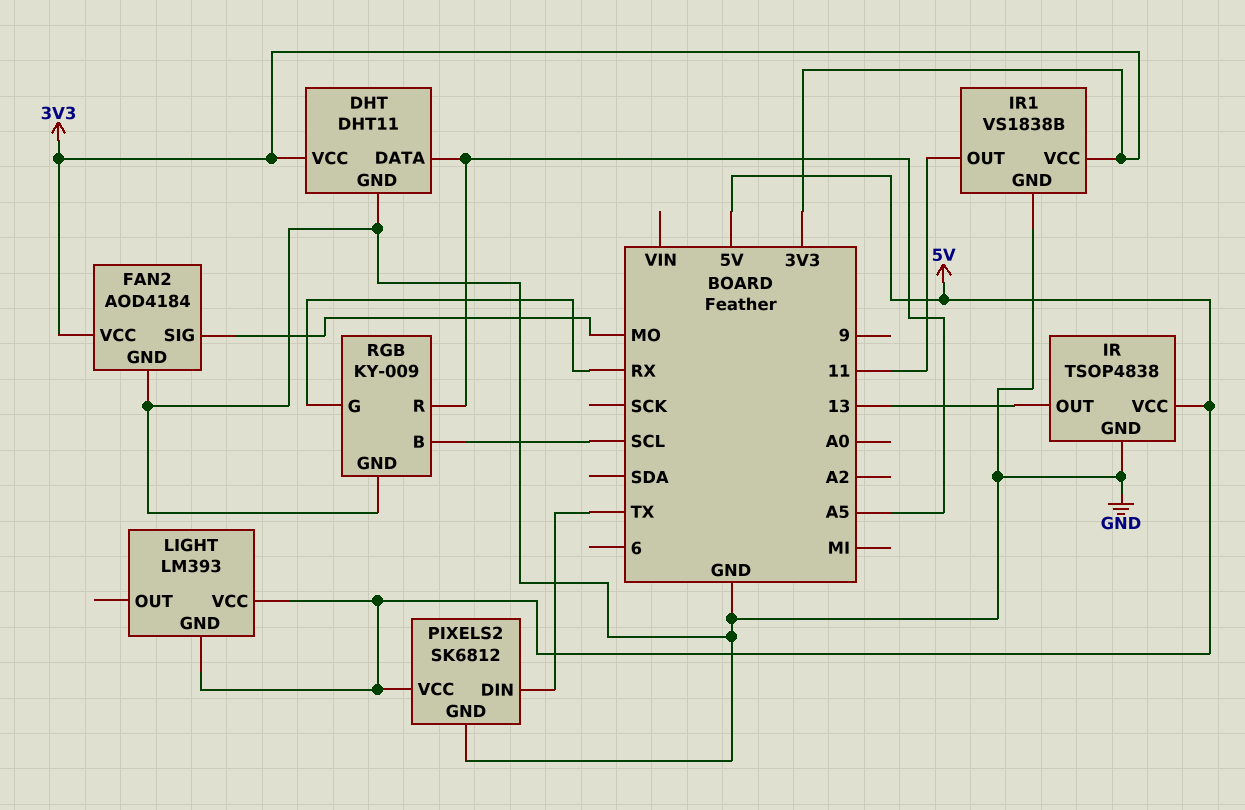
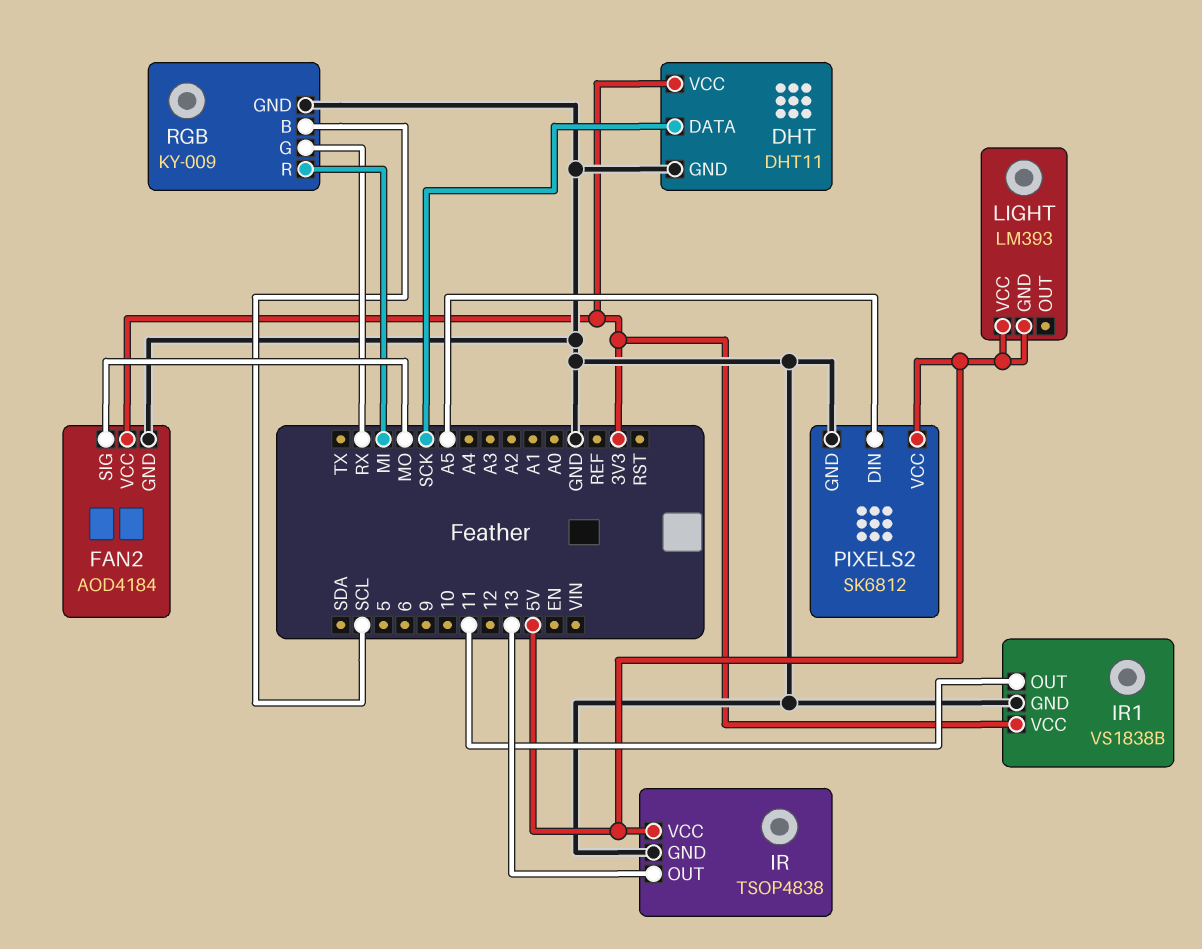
DHT pin DATA: A5 -> SCK
PIXELS2 pin DIN: TX -> A5
RGB pin R: A5 -> MI

